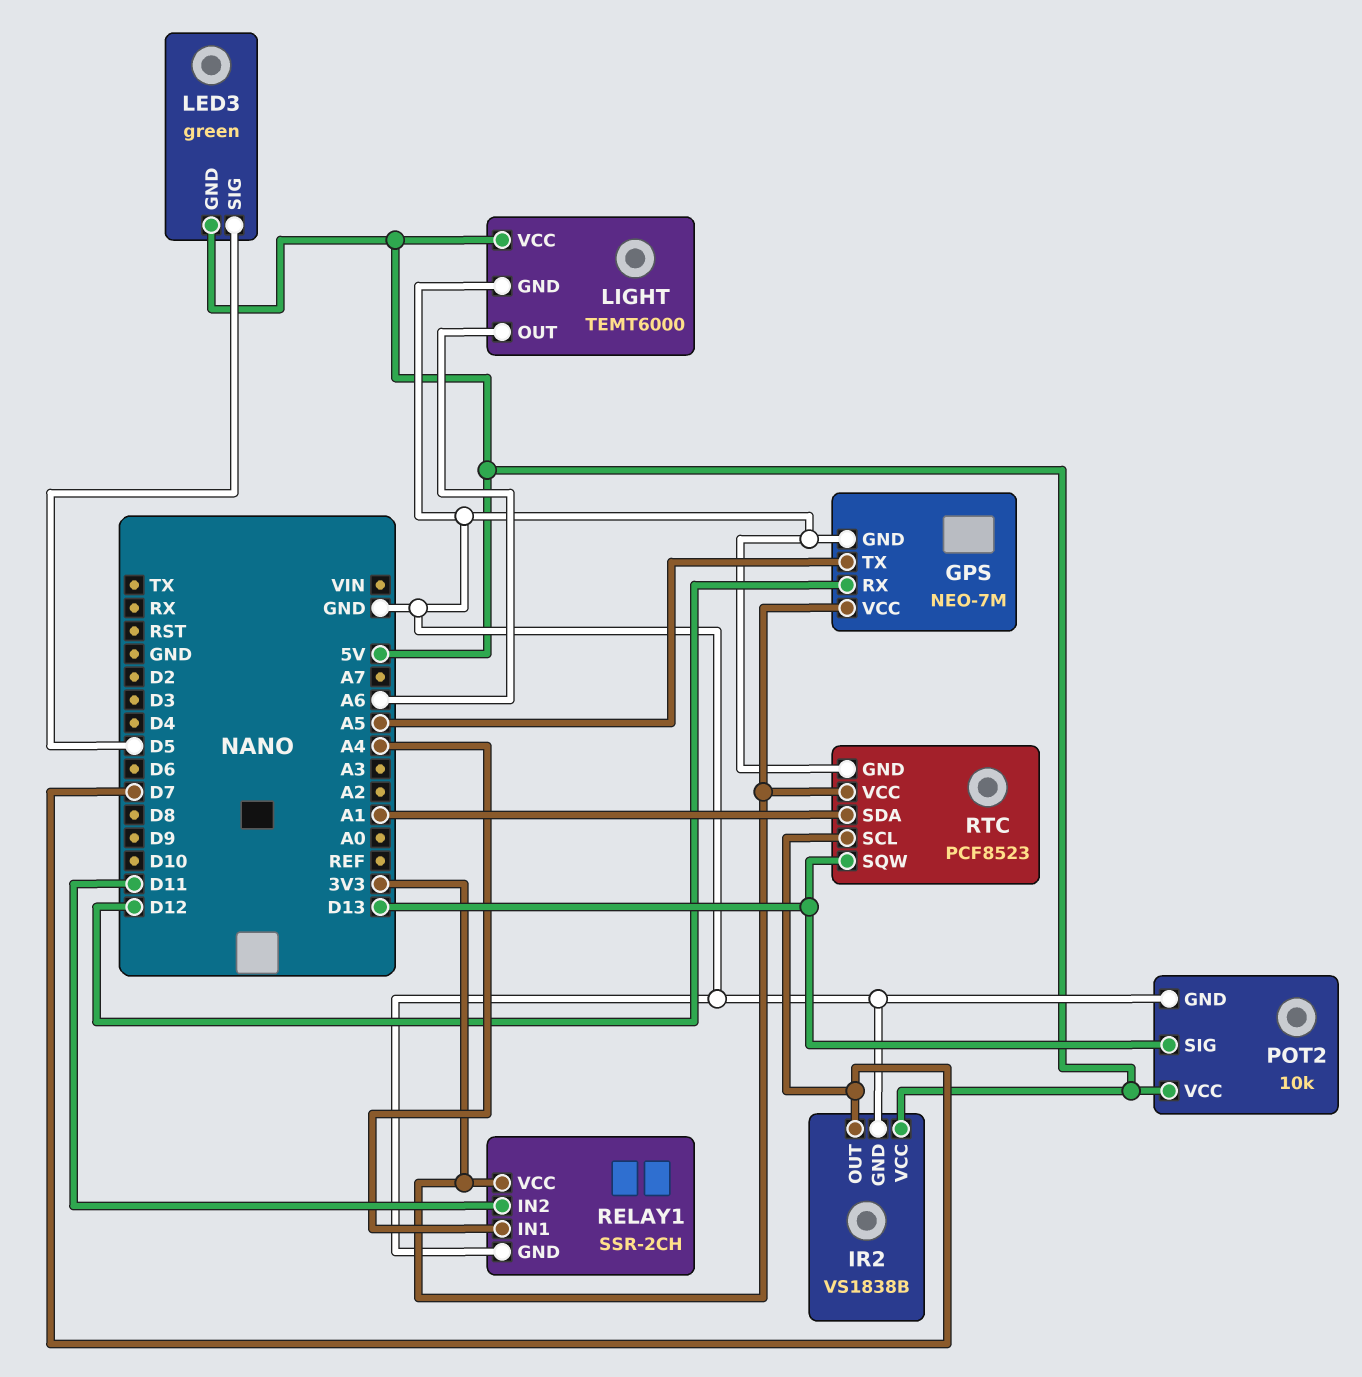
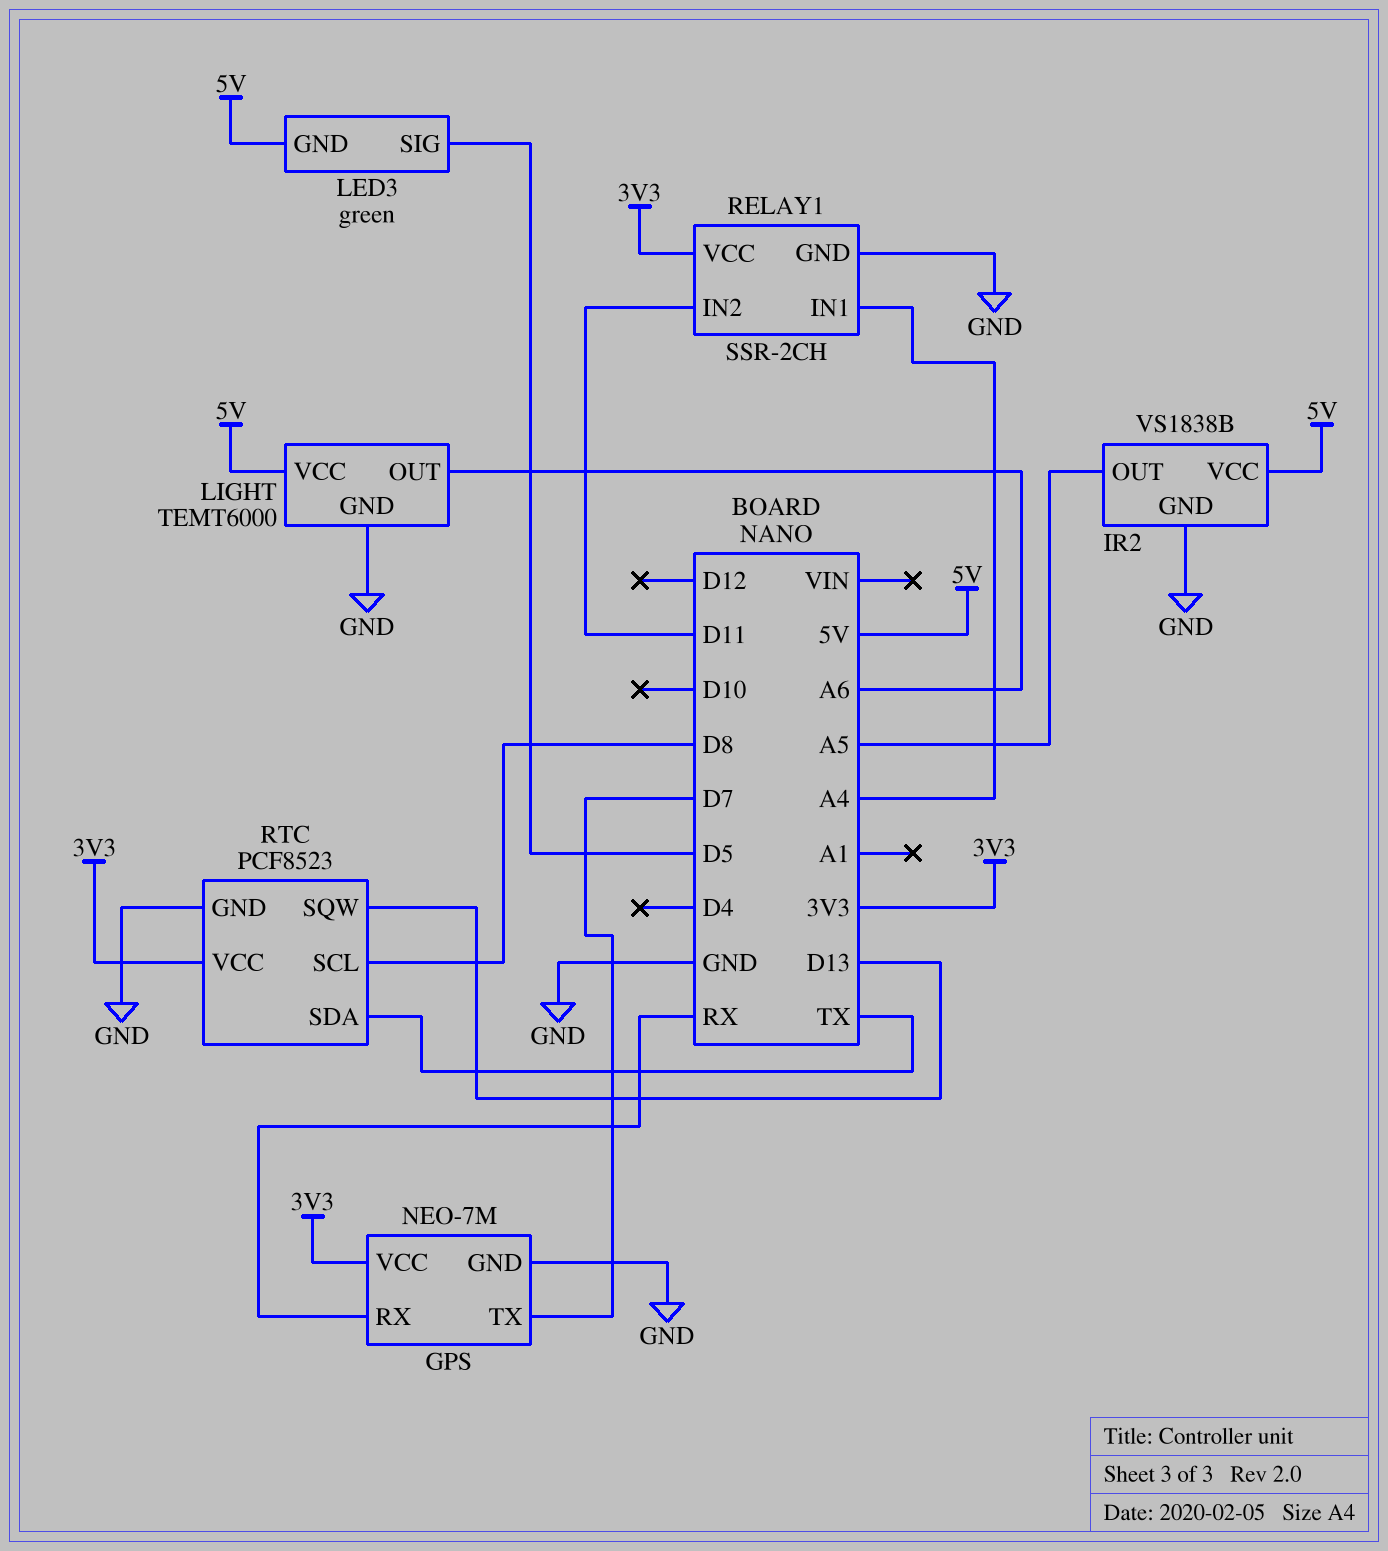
GPS pin RX: D12 -> RX
GPS pin TX: A5 -> D7
IR2 pin OUT: D7 -> A5
POT2: 10k -> none
POT2 pin GND: GND -> none
POT2 pin SIG: D13 -> none
POT2 pin VCC: 5V -> none
RTC pin SCL: D7 -> D8
RTC pin SDA: A1 -> TX

